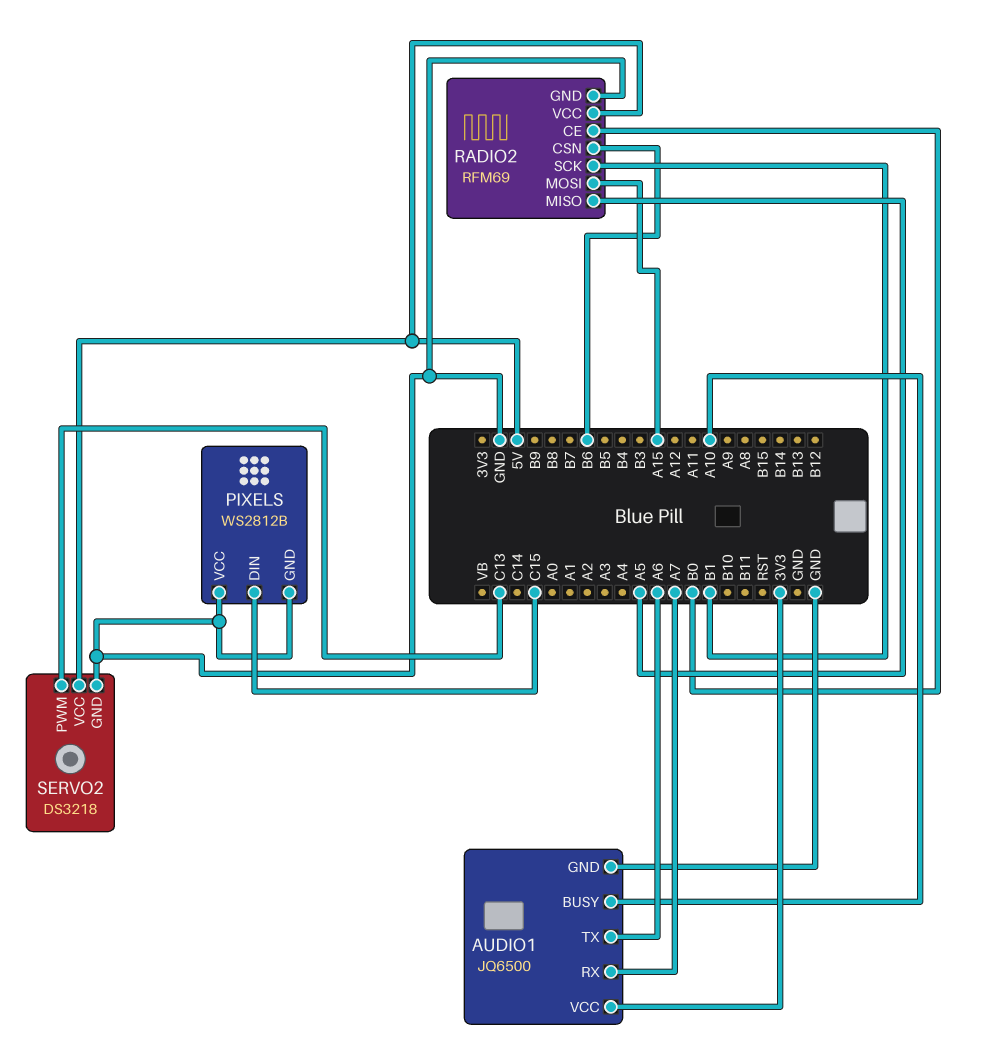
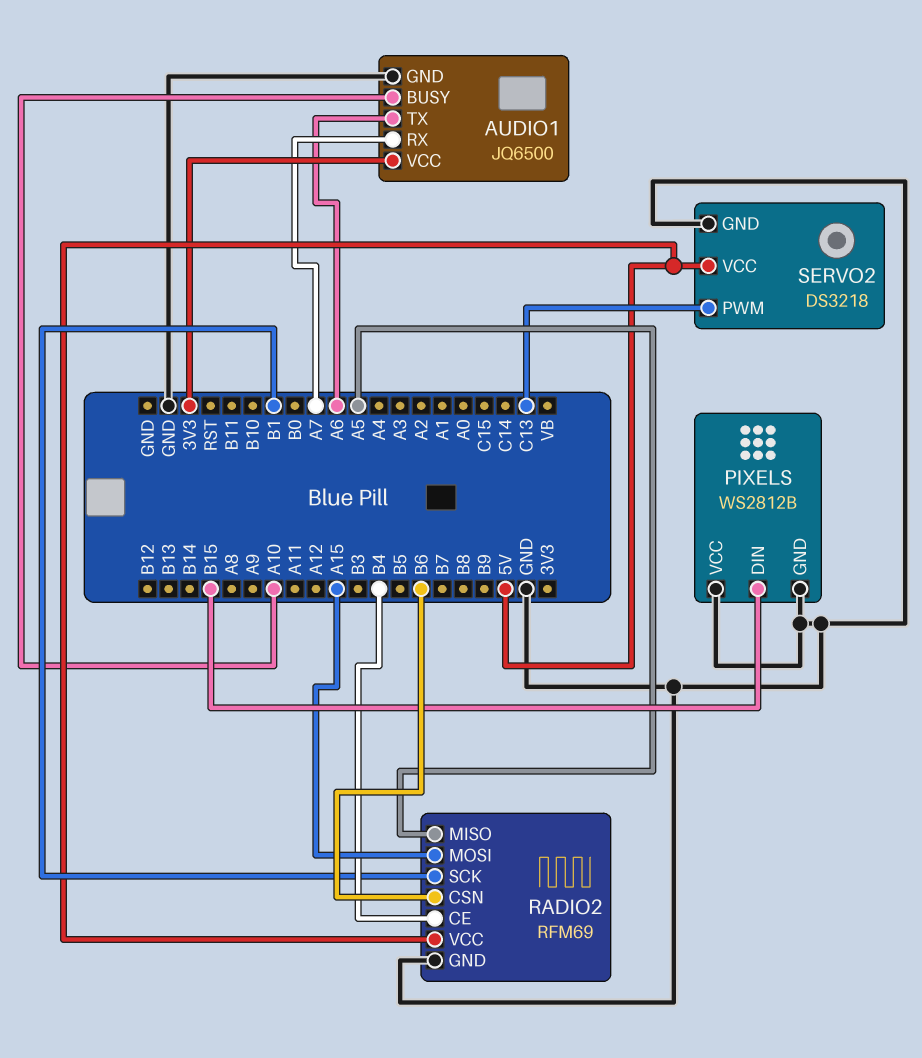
PIXELS pin DIN: C15 -> B15
RADIO2 pin CE: B0 -> B4

